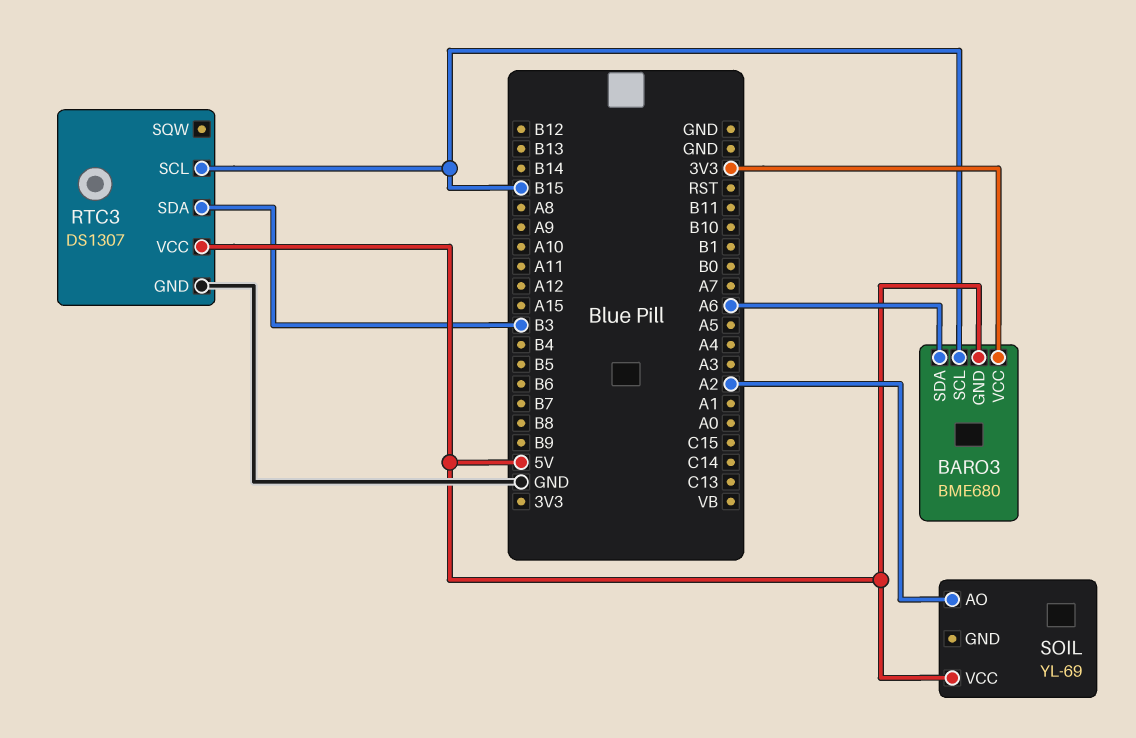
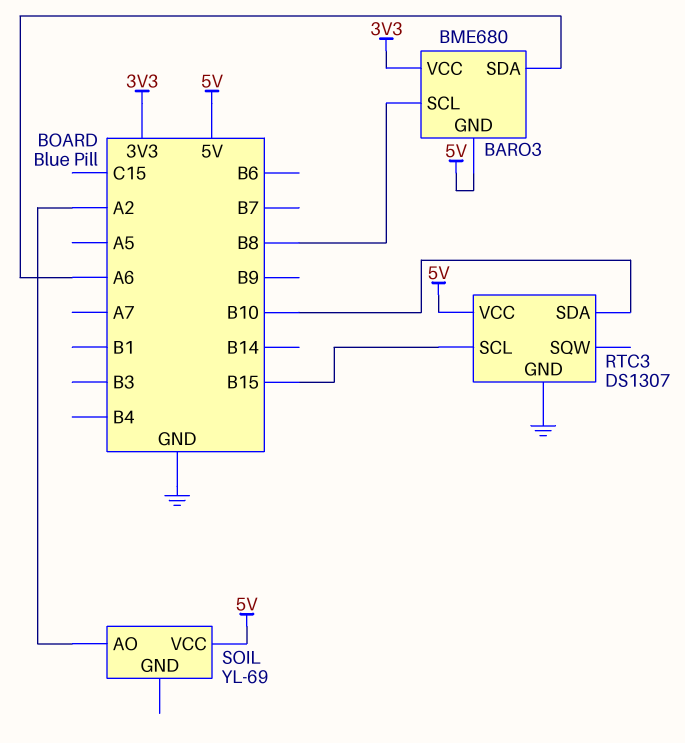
BARO3 pin SCL: B15 -> B8
RTC3 pin SDA: B3 -> B10

